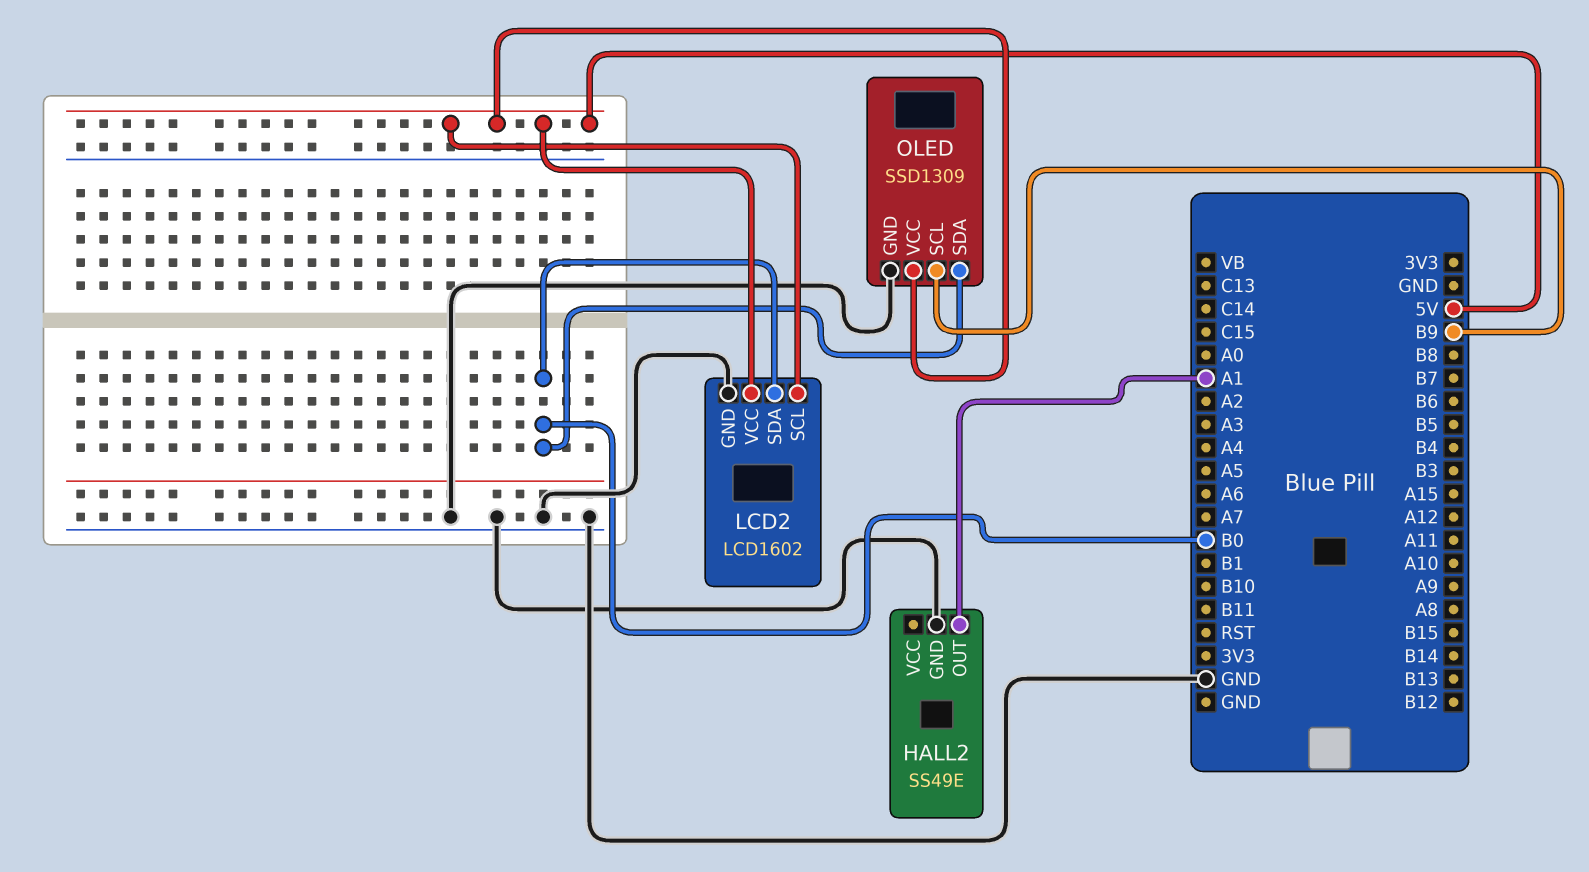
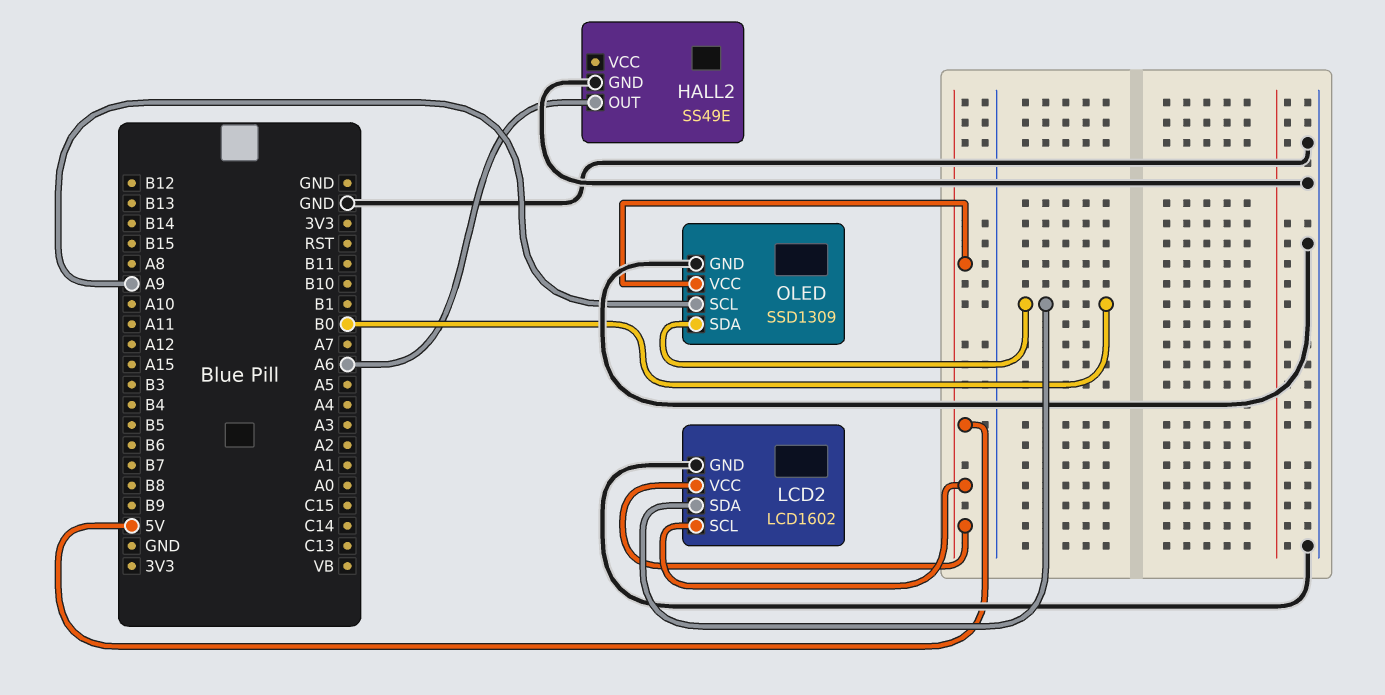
HALL2 pin OUT: A1 -> A6
OLED pin SCL: B9 -> A9

